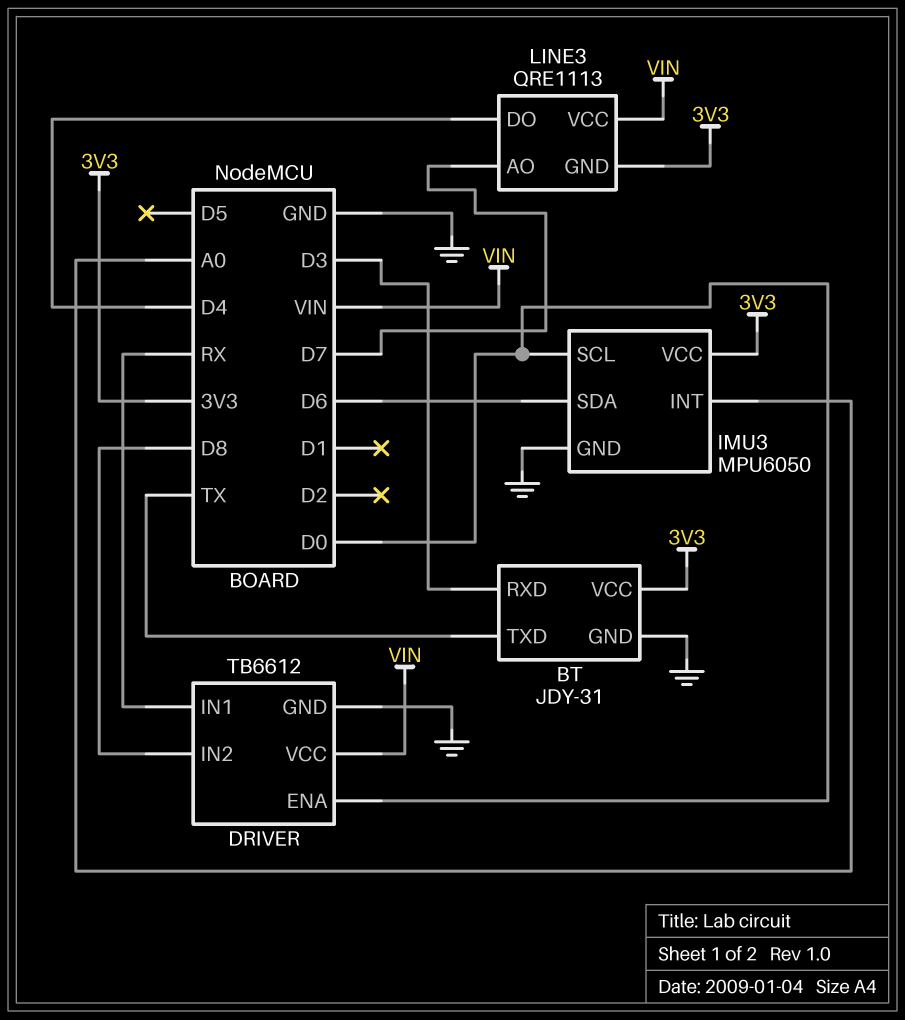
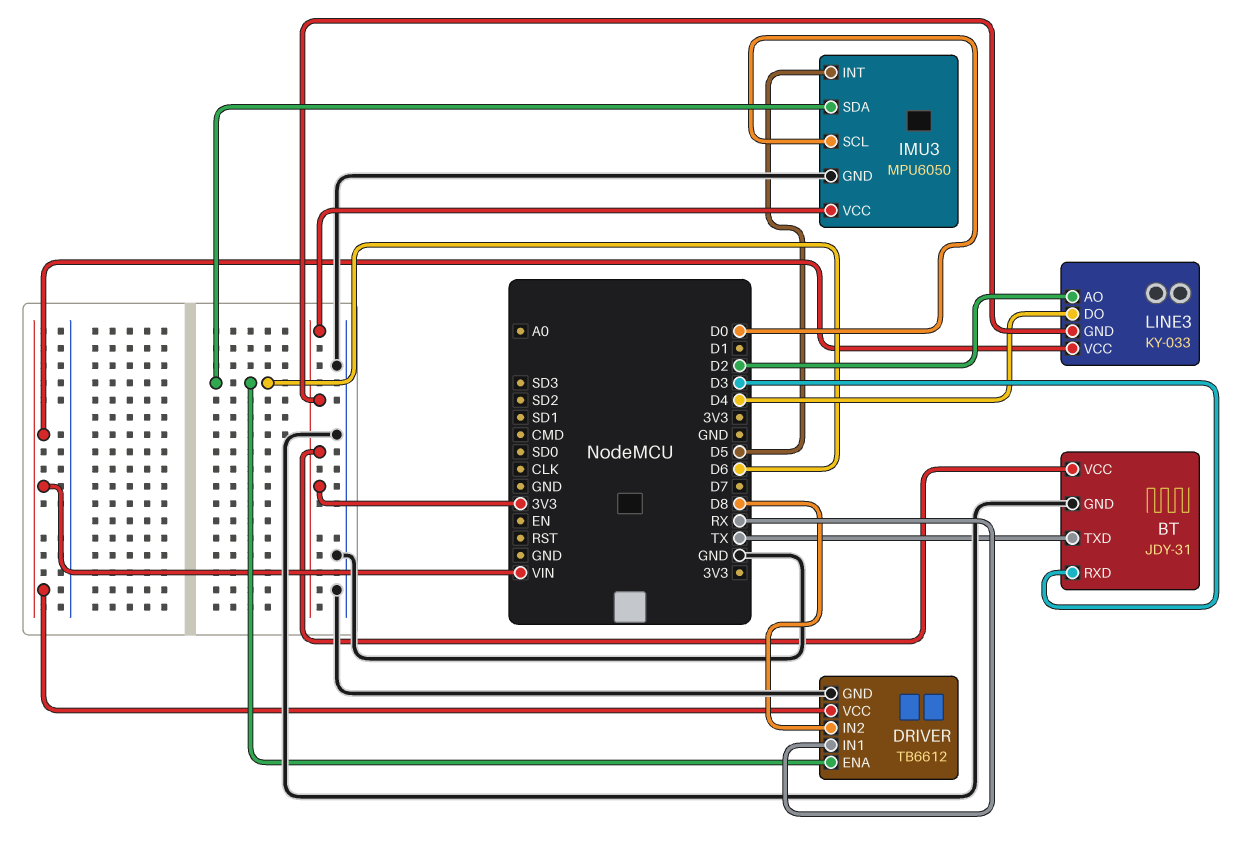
DRIVER pin ENA: D0 -> D6
IMU3 pin INT: A0 -> D5
LINE3: QRE1113 -> KY-033
LINE3 pin AO: D7 -> D2

